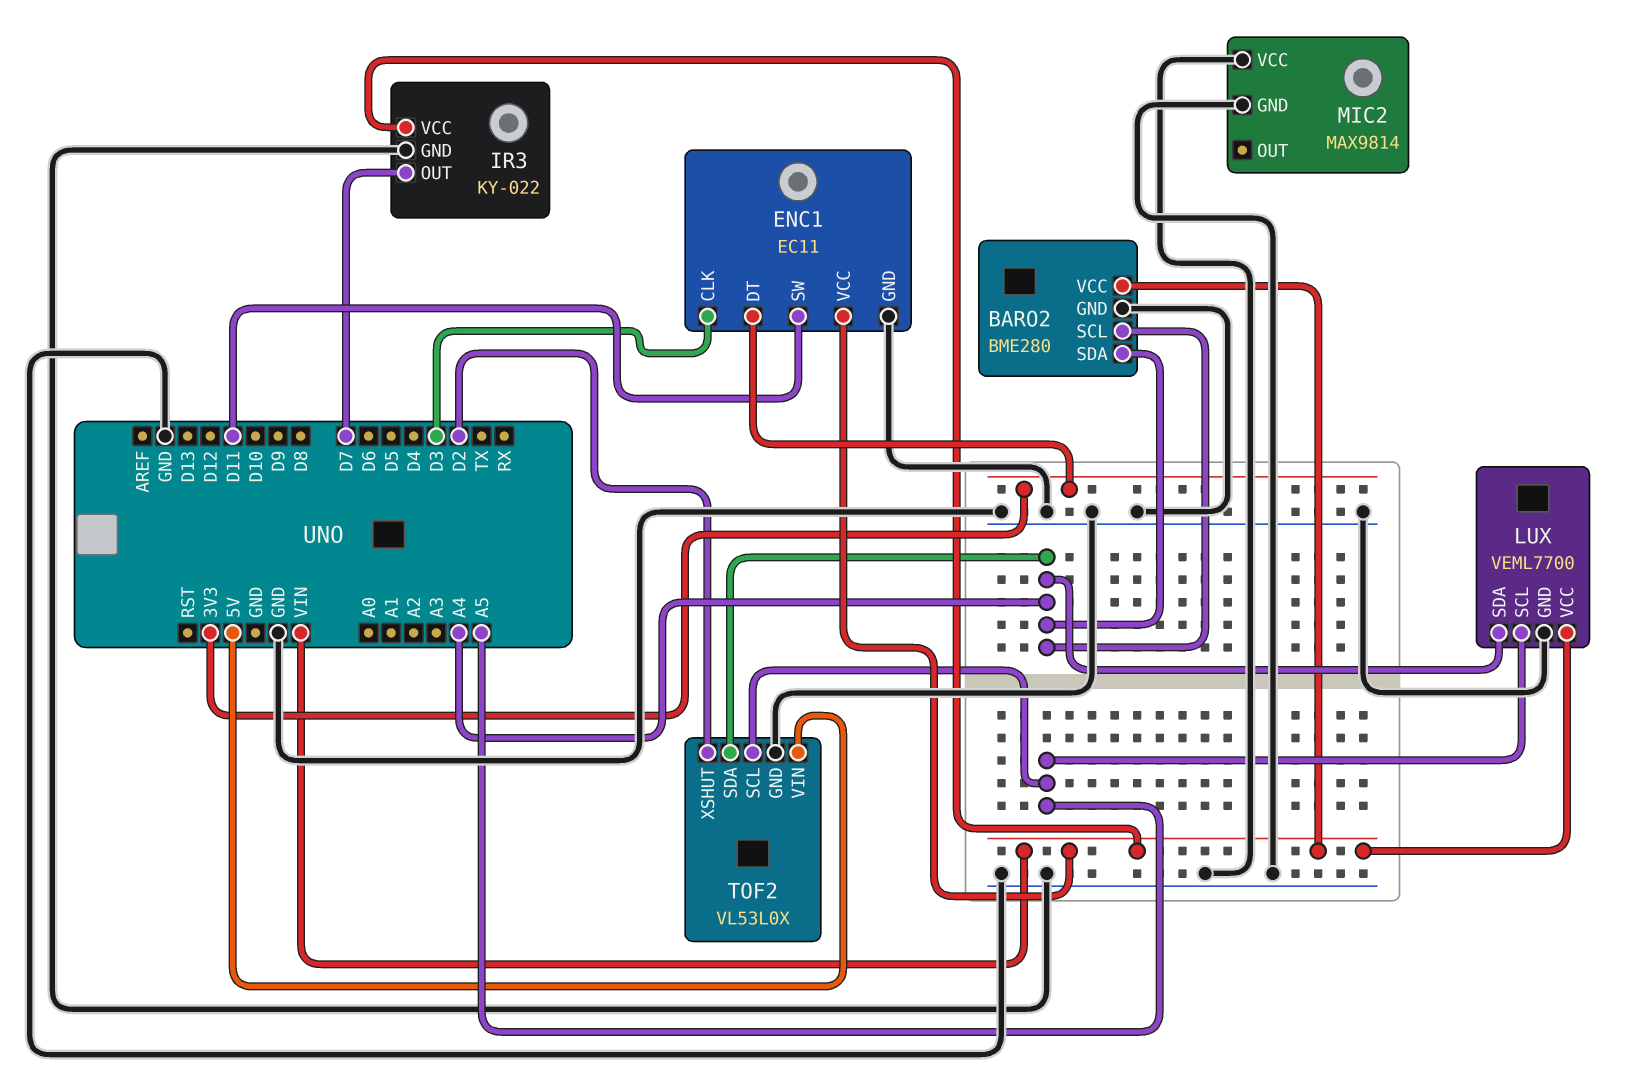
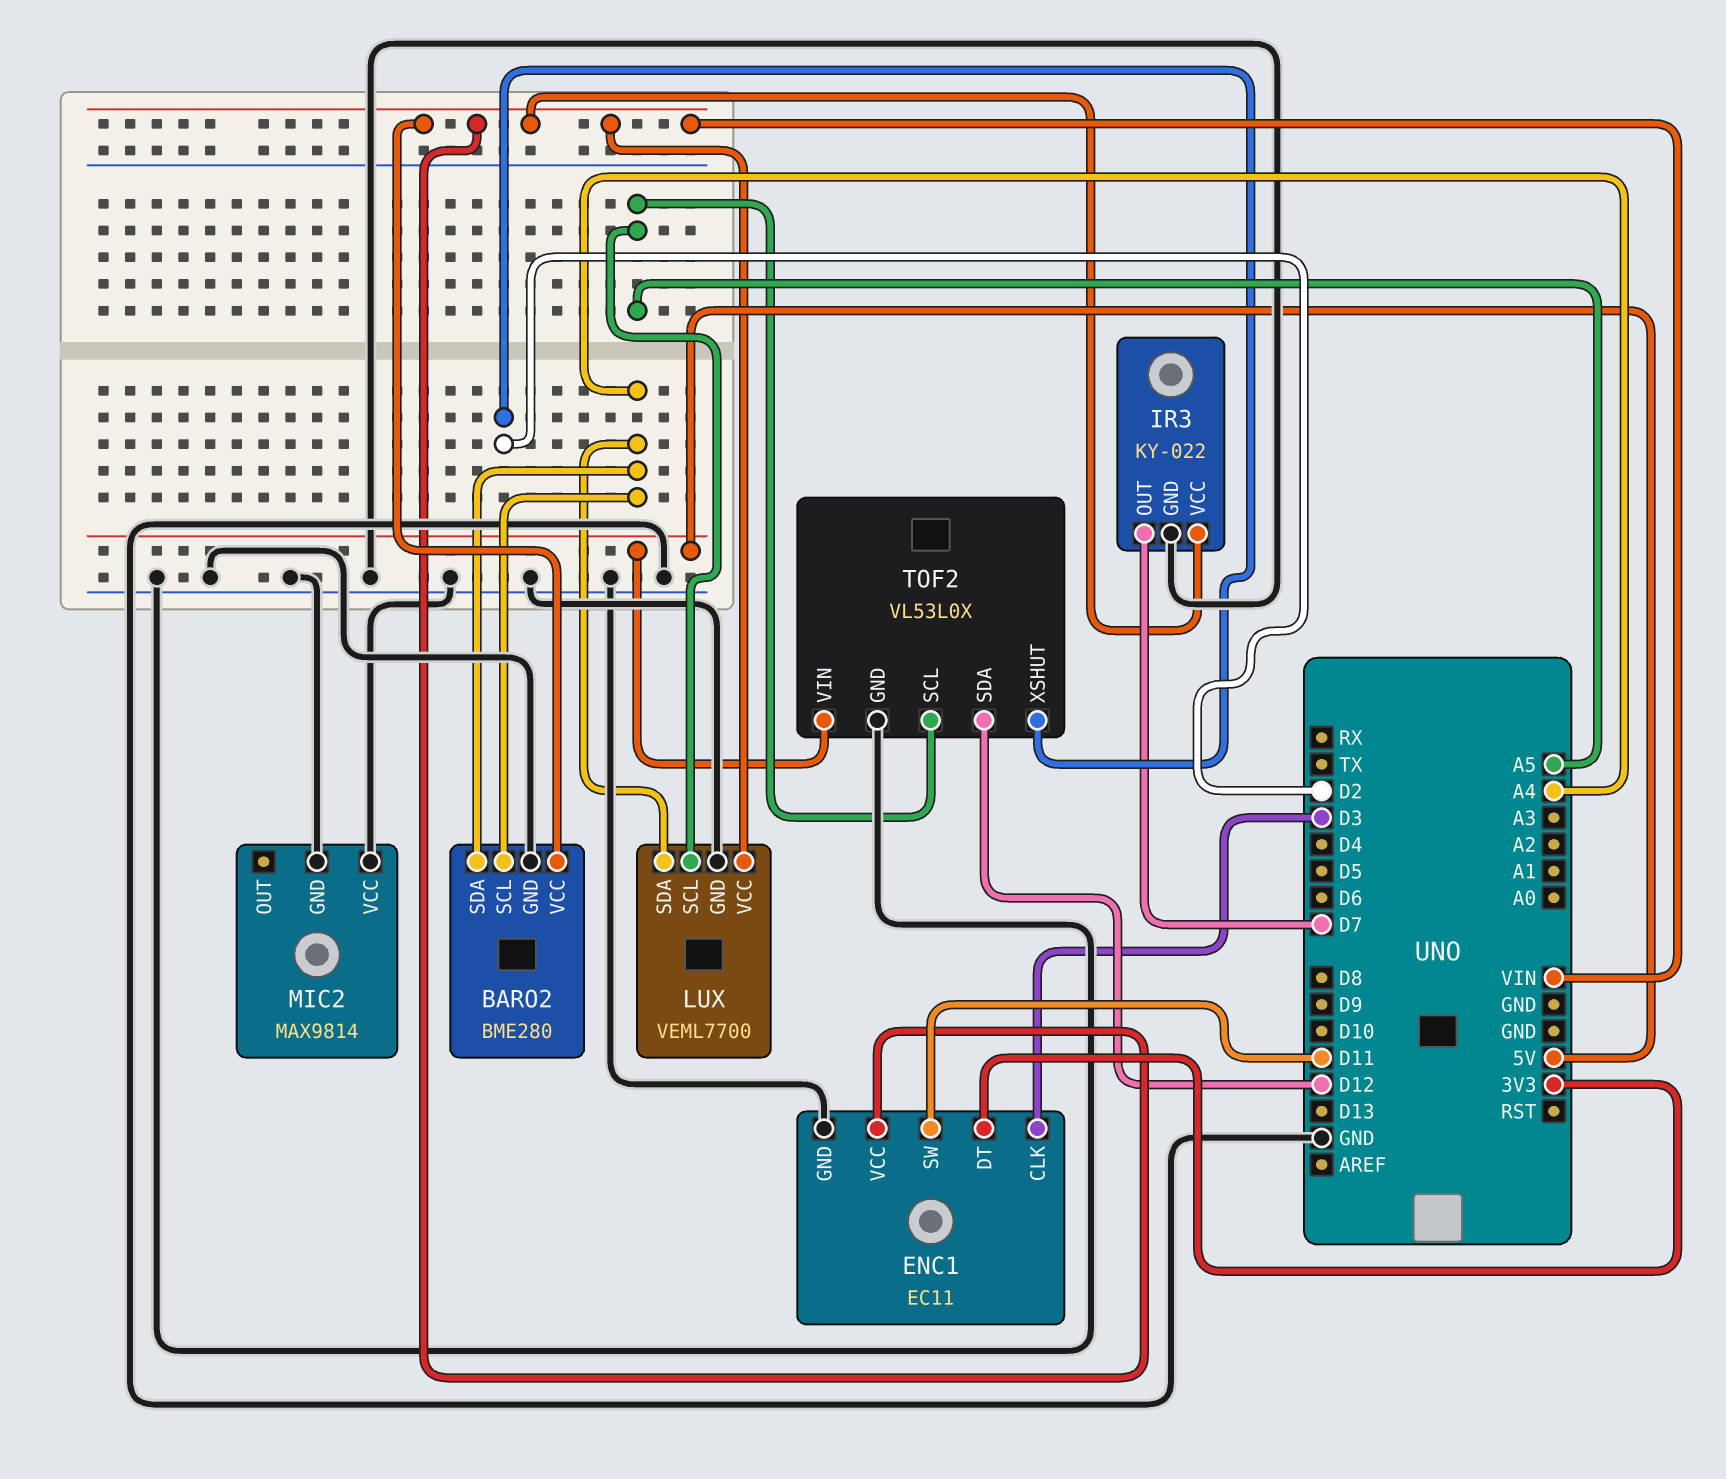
TOF2 pin SDA: A4 -> D12

